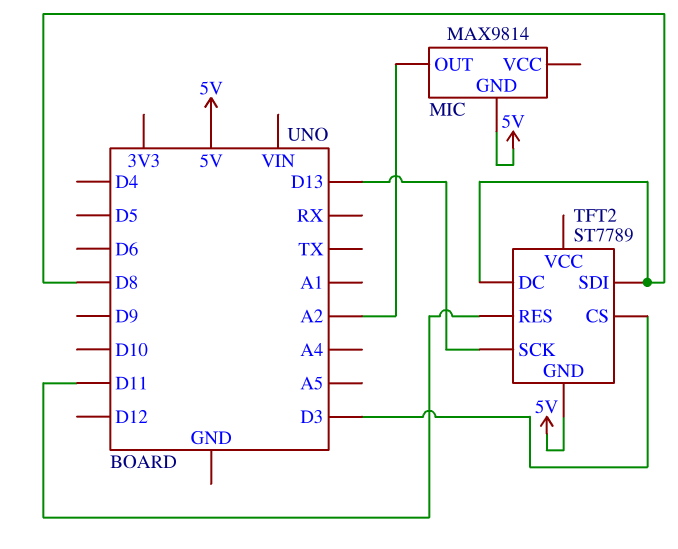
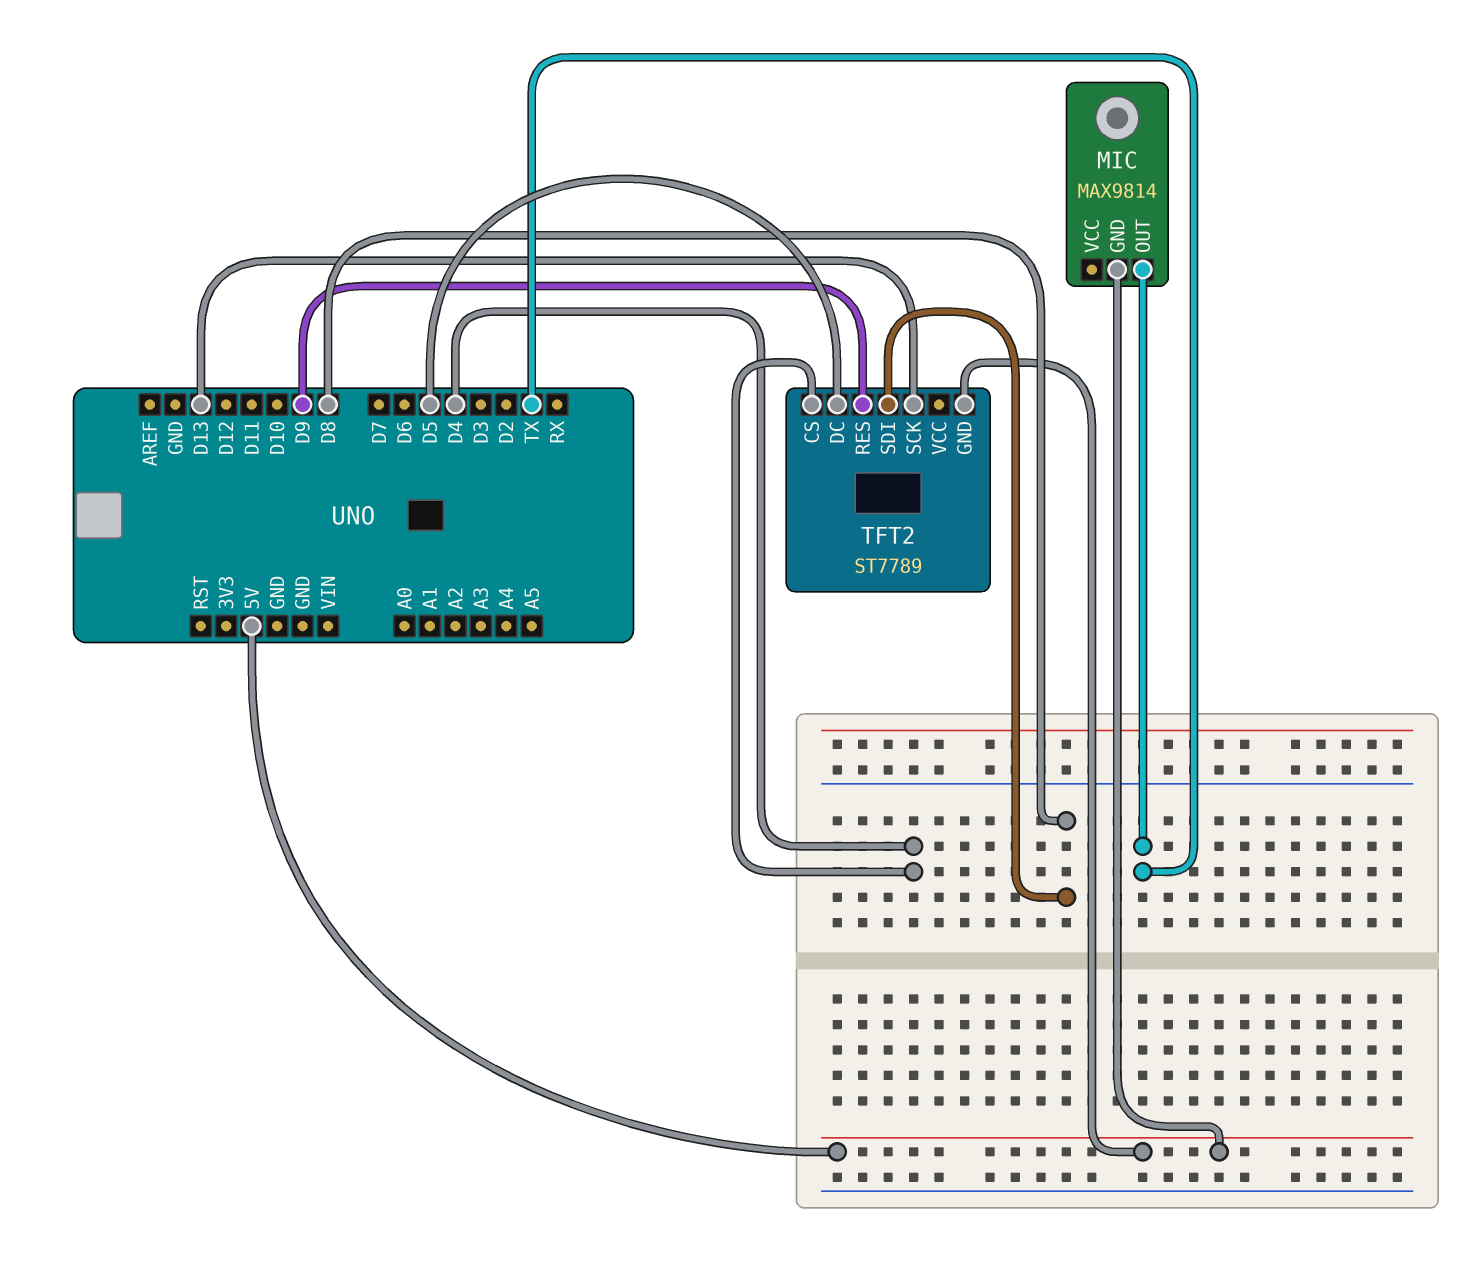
MIC pin OUT: A2 -> TX
TFT2 pin CS: D3 -> D4
TFT2 pin DC: D8 -> D5
TFT2 pin RES: D11 -> D9

